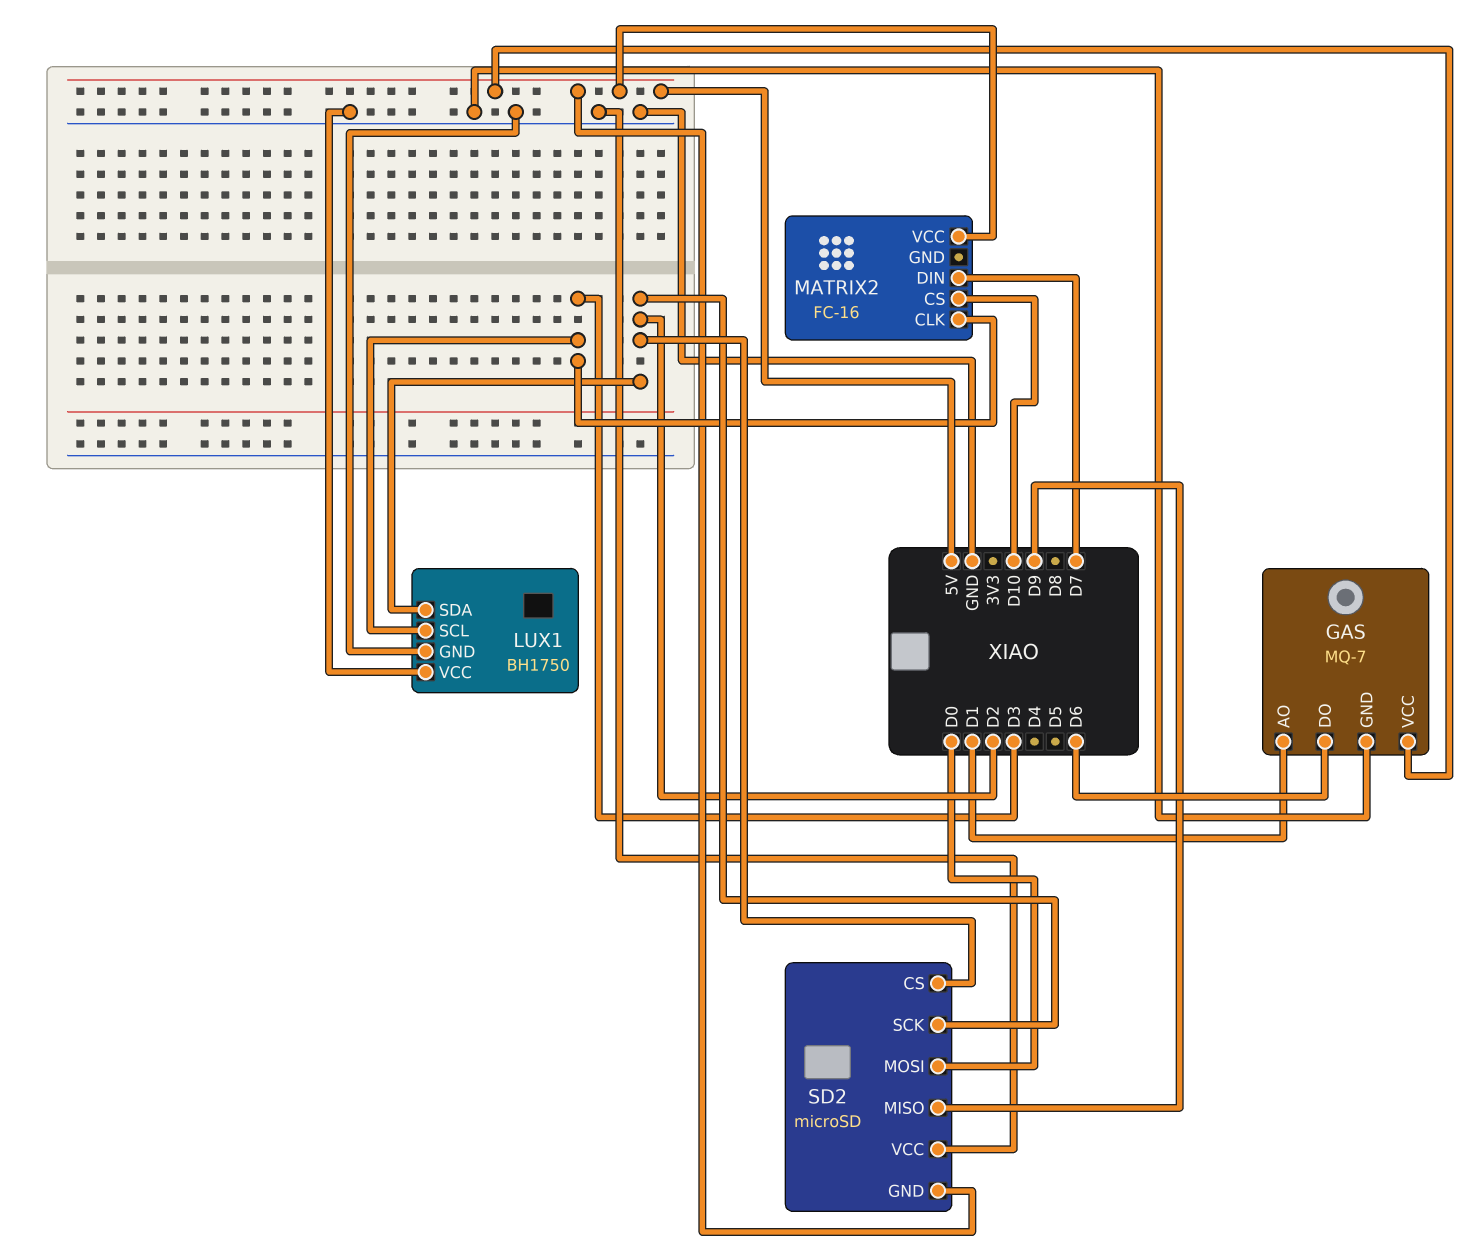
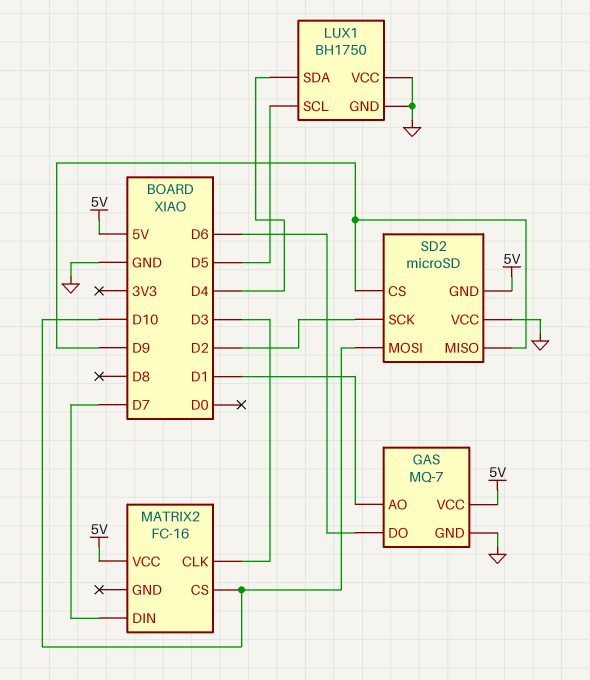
LUX1 pin SCL: D3 -> D5
LUX1 pin SDA: D2 -> D4
SD2 pin CS: D2 -> D9
SD2 pin MOSI: D0 -> D10

